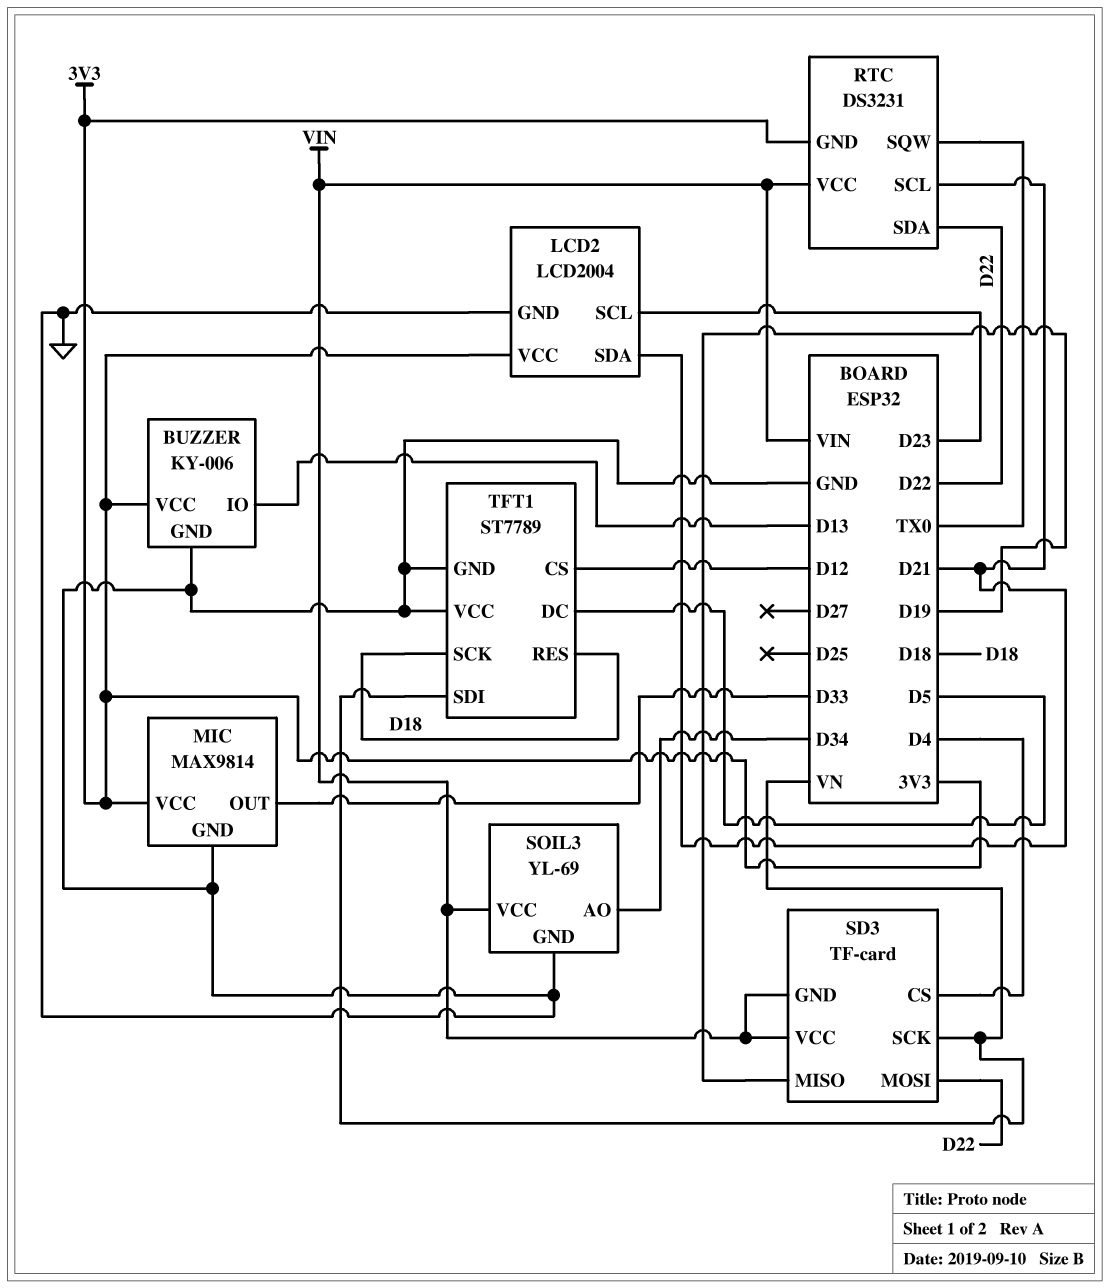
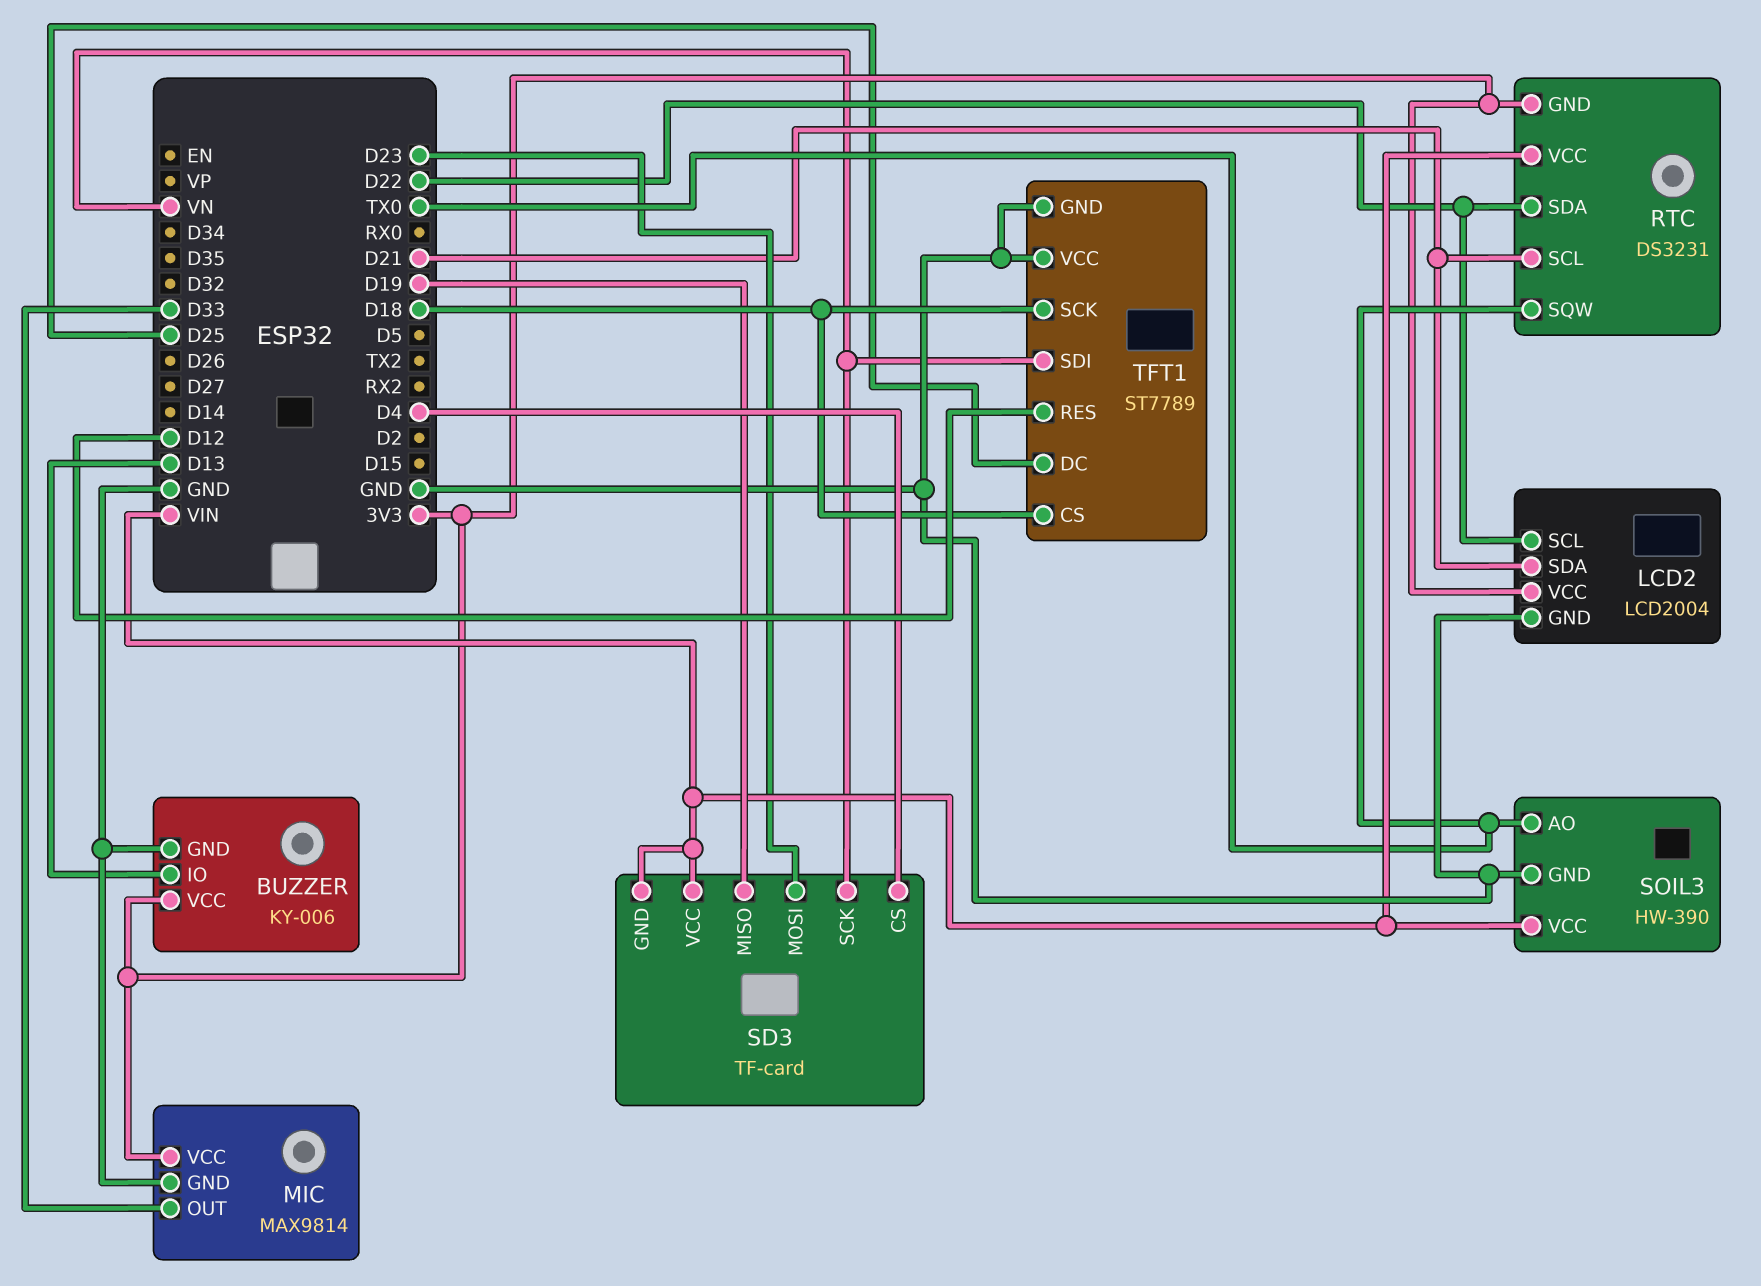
LCD2 pin SCL: D23 -> D22
SD3 pin MOSI: D22 -> D23
SOIL3: YL-69 -> HW-390
SOIL3 pin AO: D34 -> TX0
TFT1 pin CS: D12 -> D18
TFT1 pin DC: D5 -> D25
TFT1 pin RES: D18 -> D12

